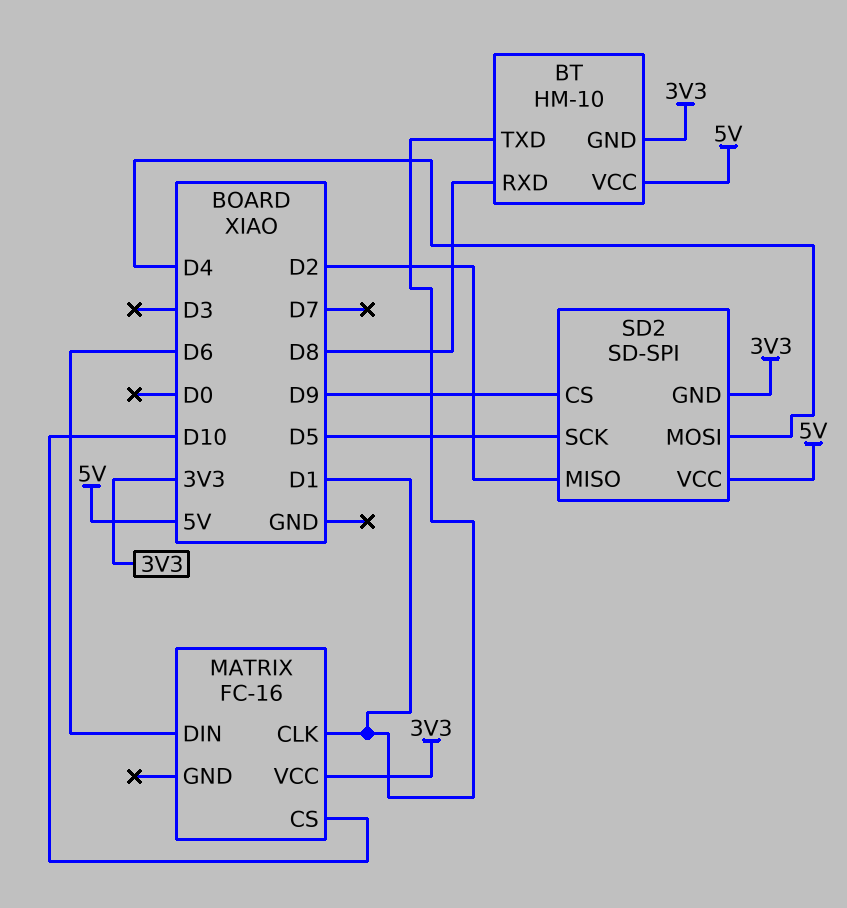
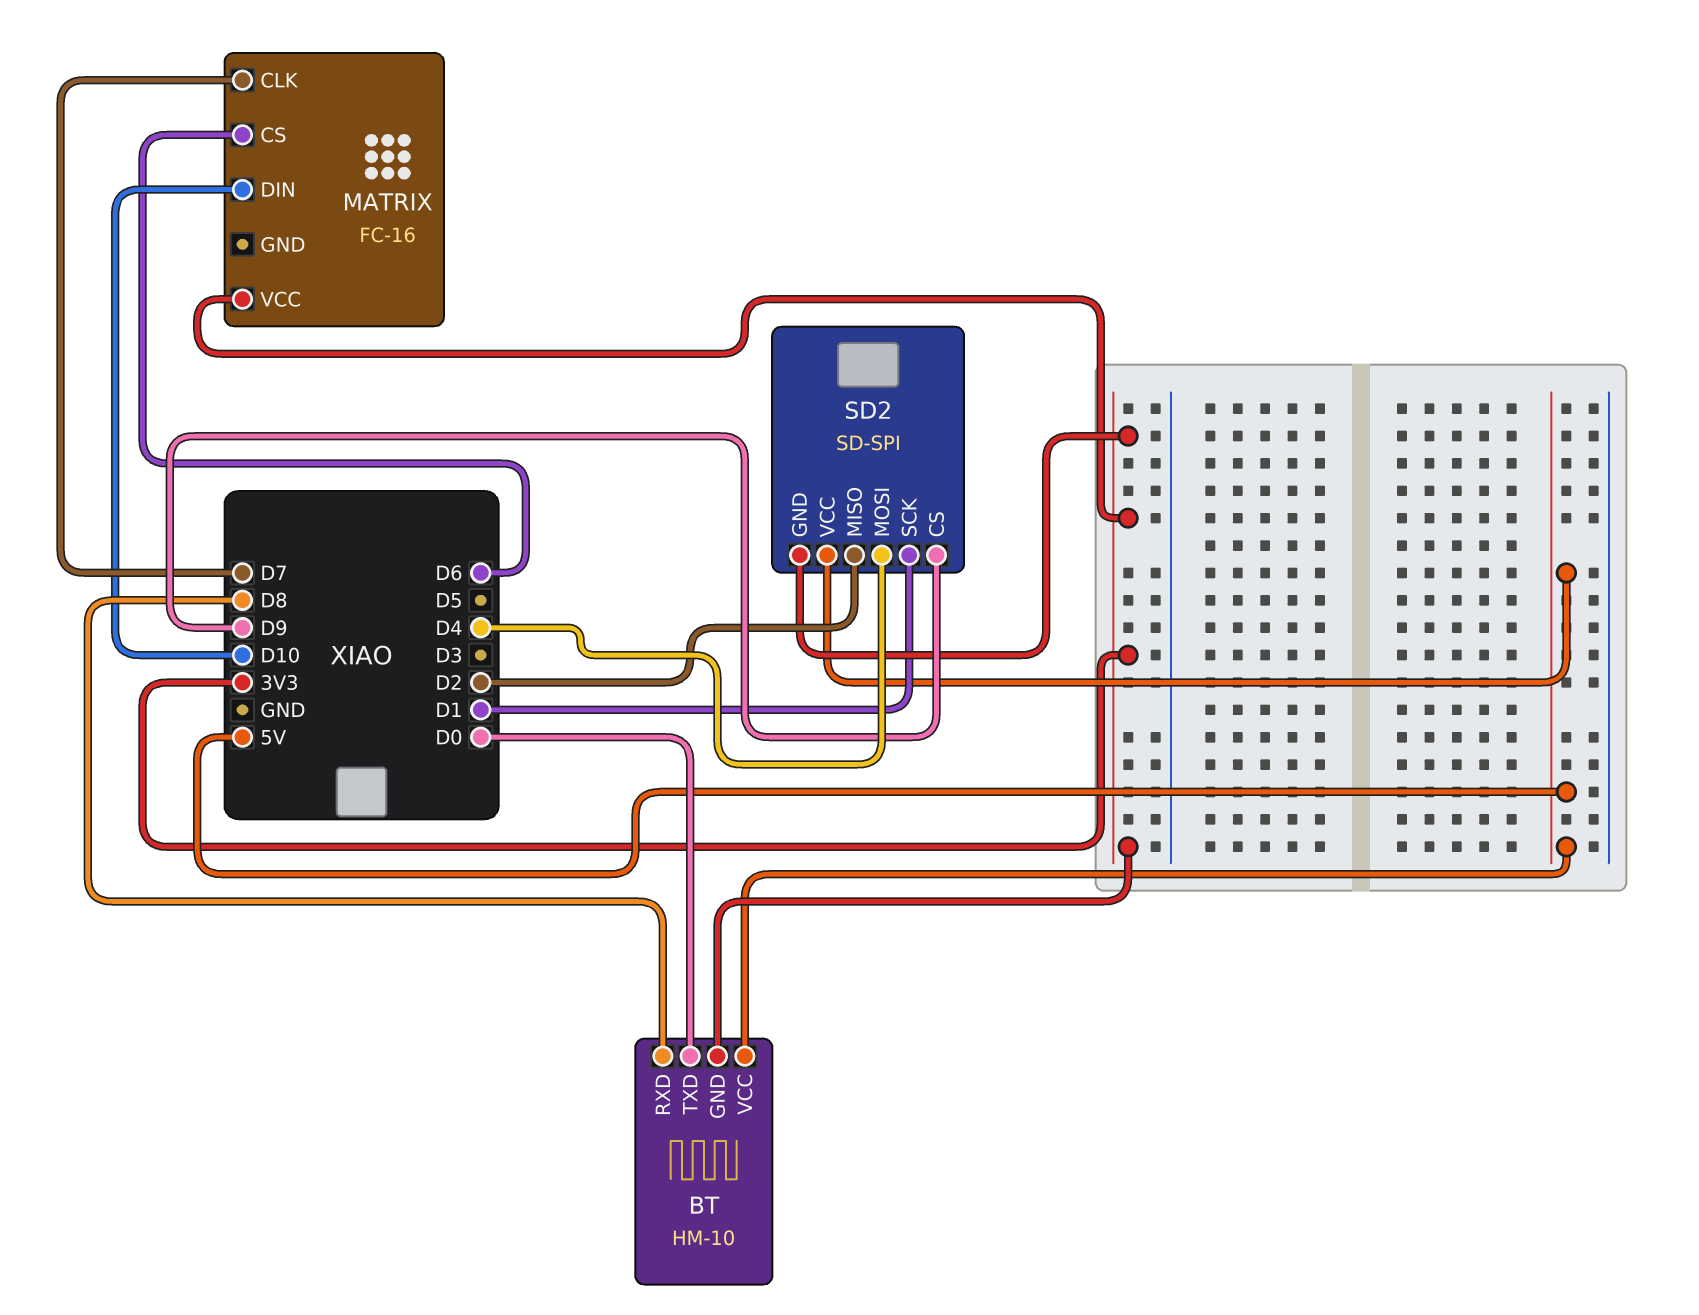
BT pin TXD: D1 -> D0
MATRIX pin CLK: D1 -> D7
MATRIX pin CS: D10 -> D6
MATRIX pin DIN: D6 -> D10
SD2 pin SCK: D5 -> D1

